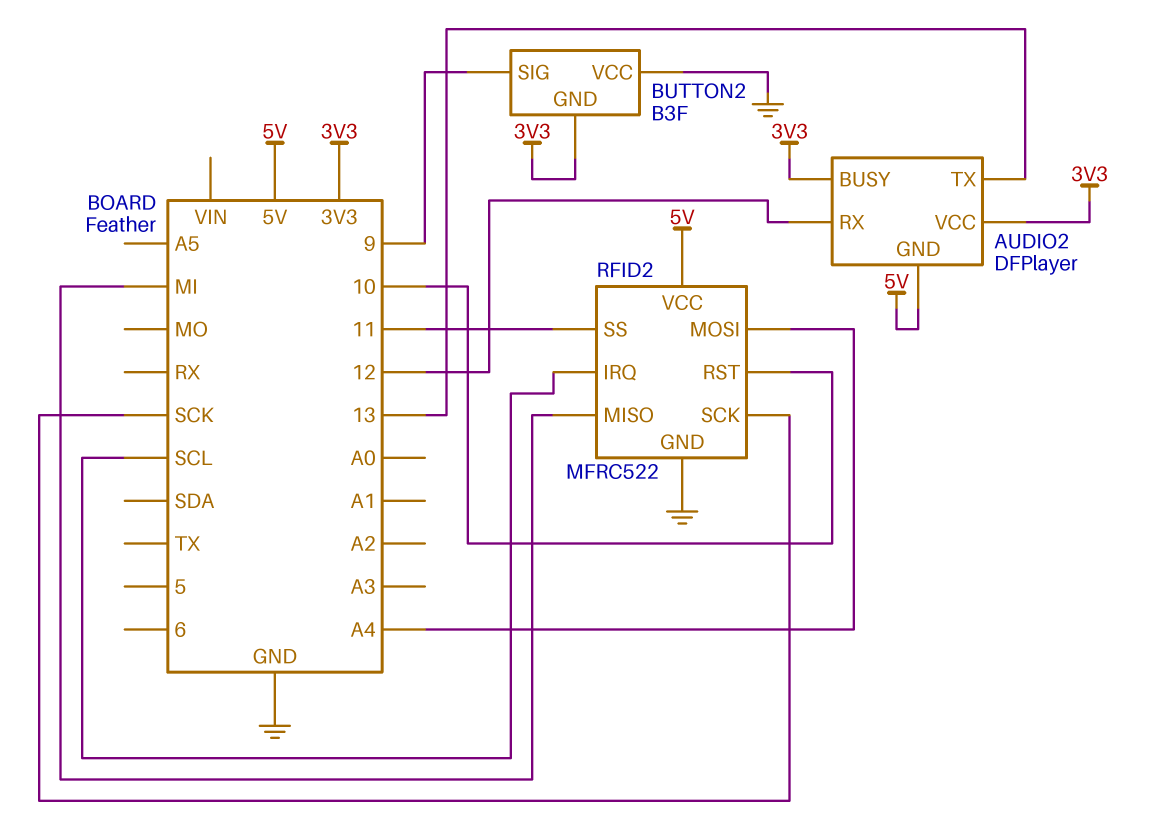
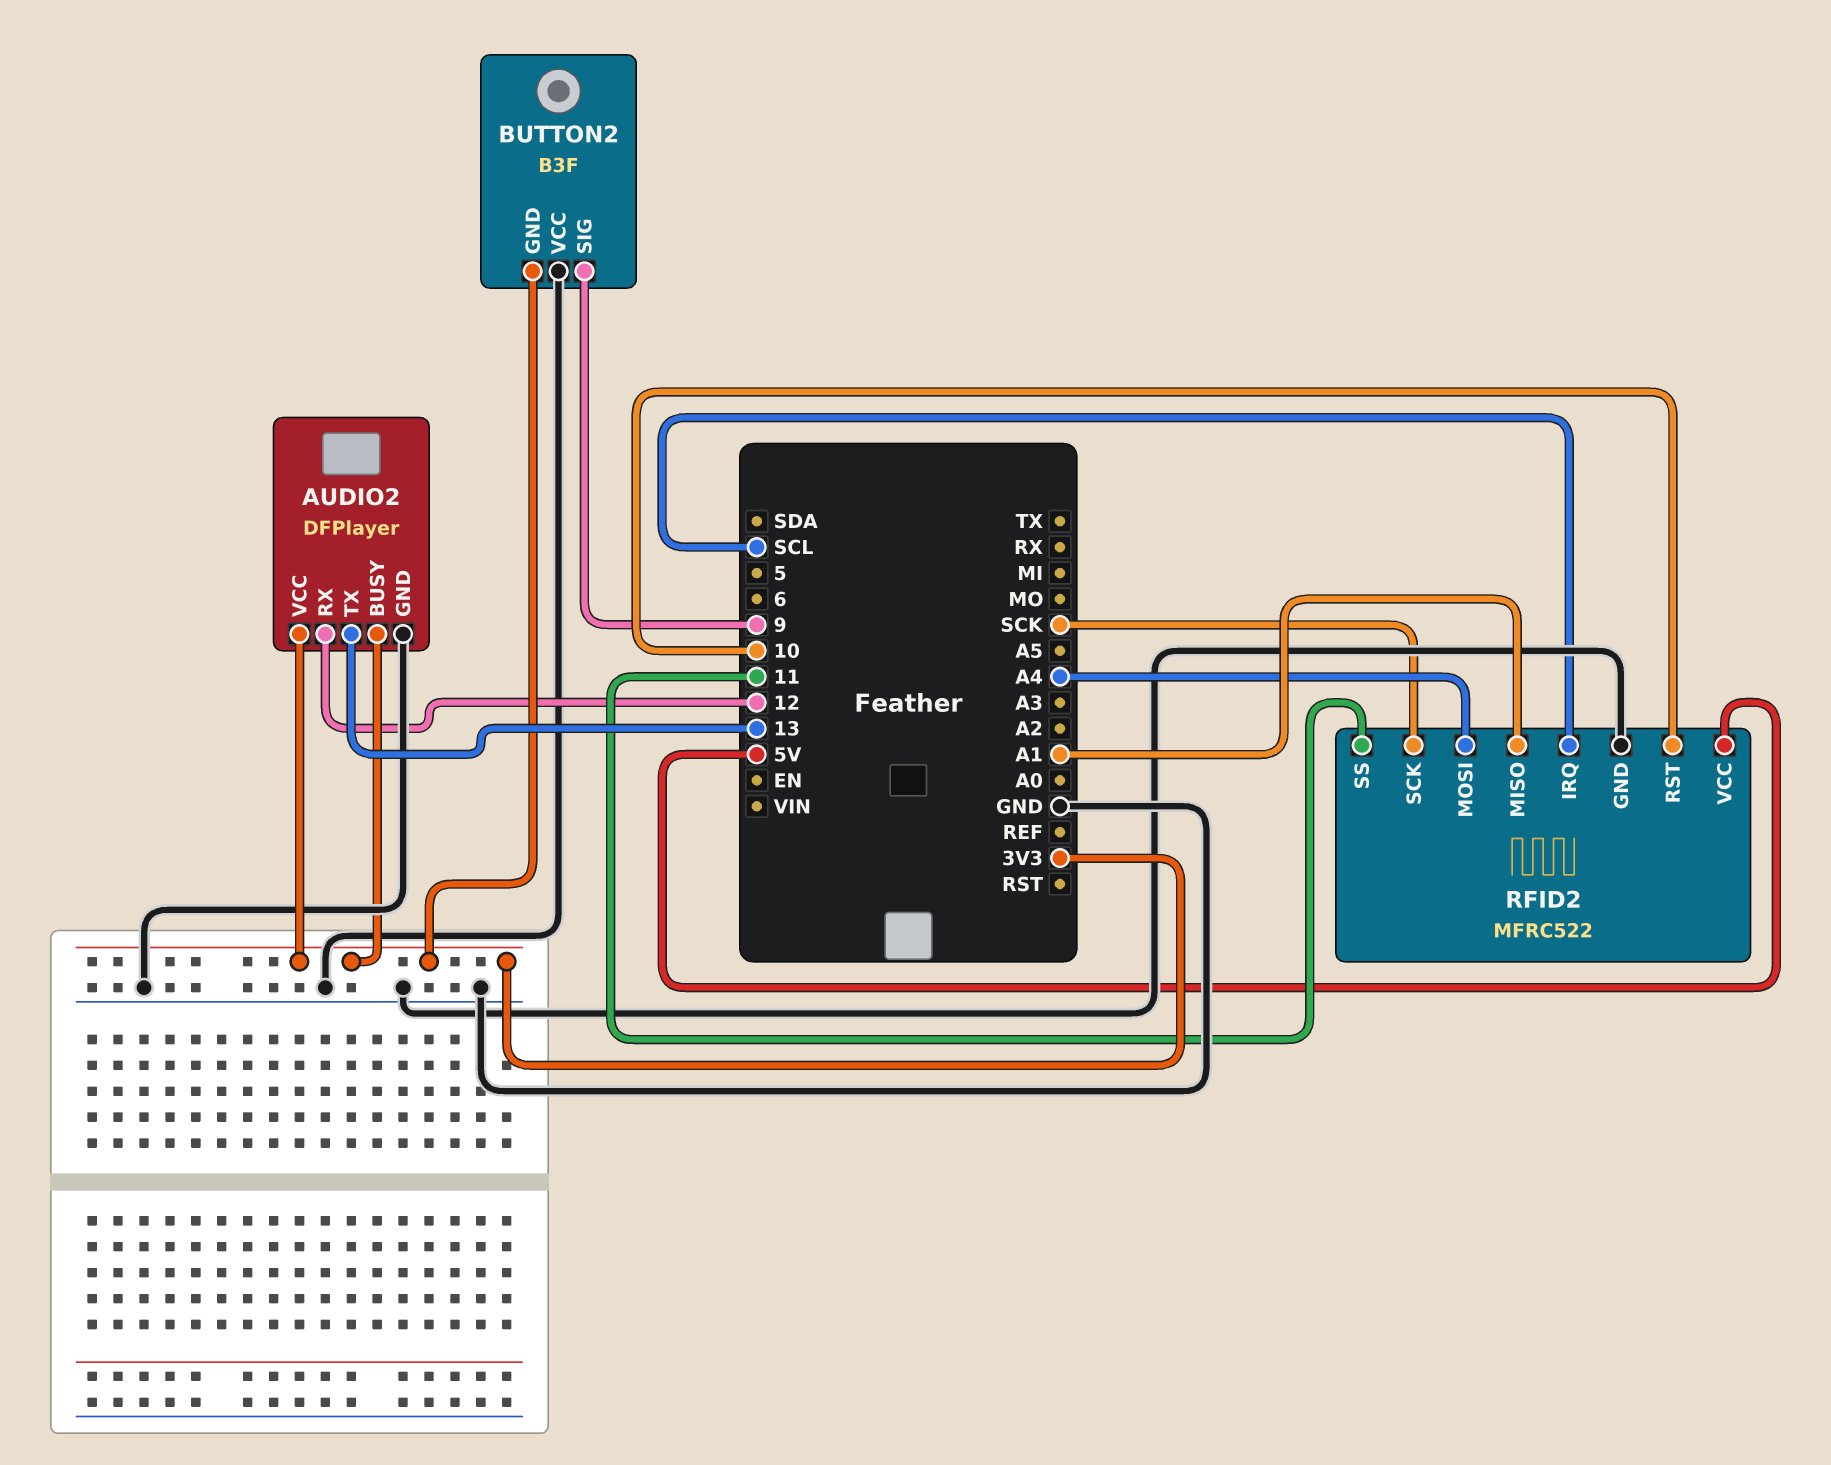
AUDIO2 pin GND: 5V -> GND
RFID2 pin MISO: MI -> A1

